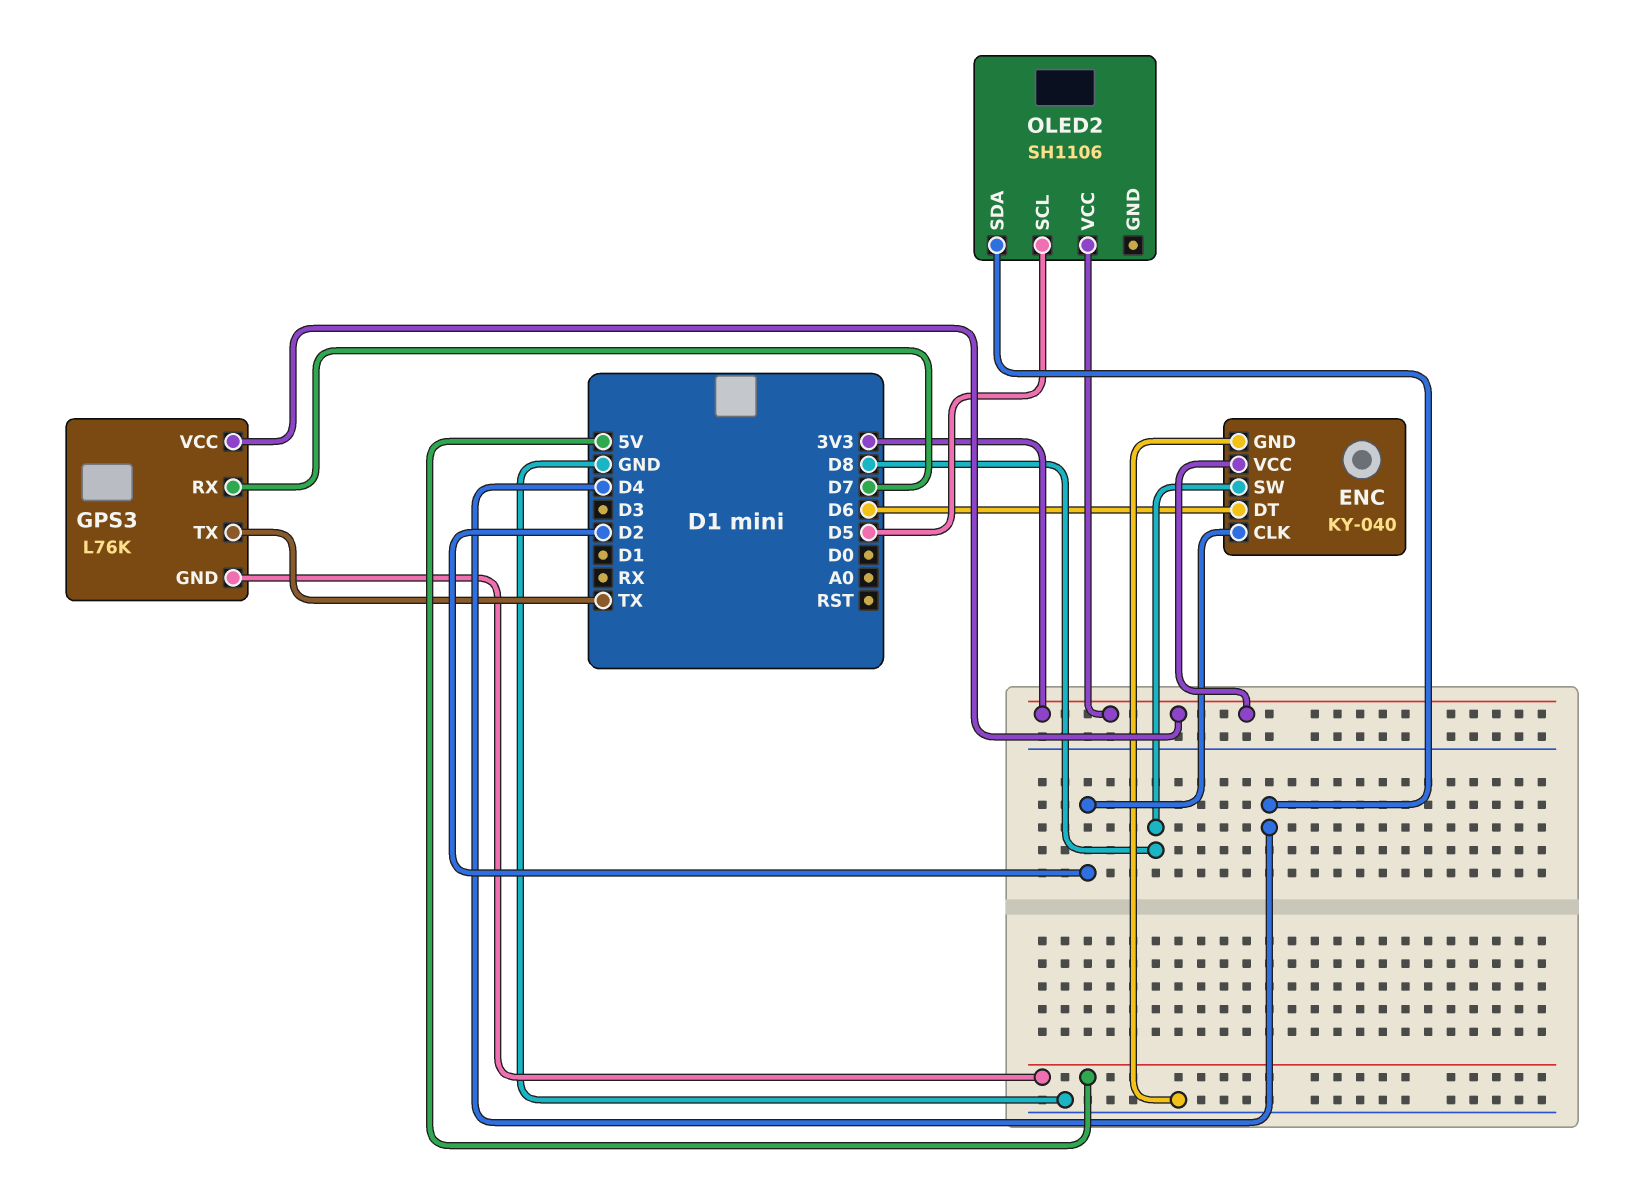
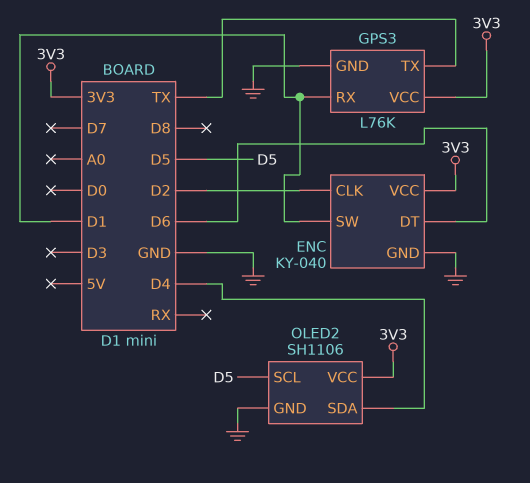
ENC pin SW: D8 -> D1
GPS3 pin GND: 5V -> GND
GPS3 pin RX: D7 -> D1
OLED2 pin GND: none -> GND

